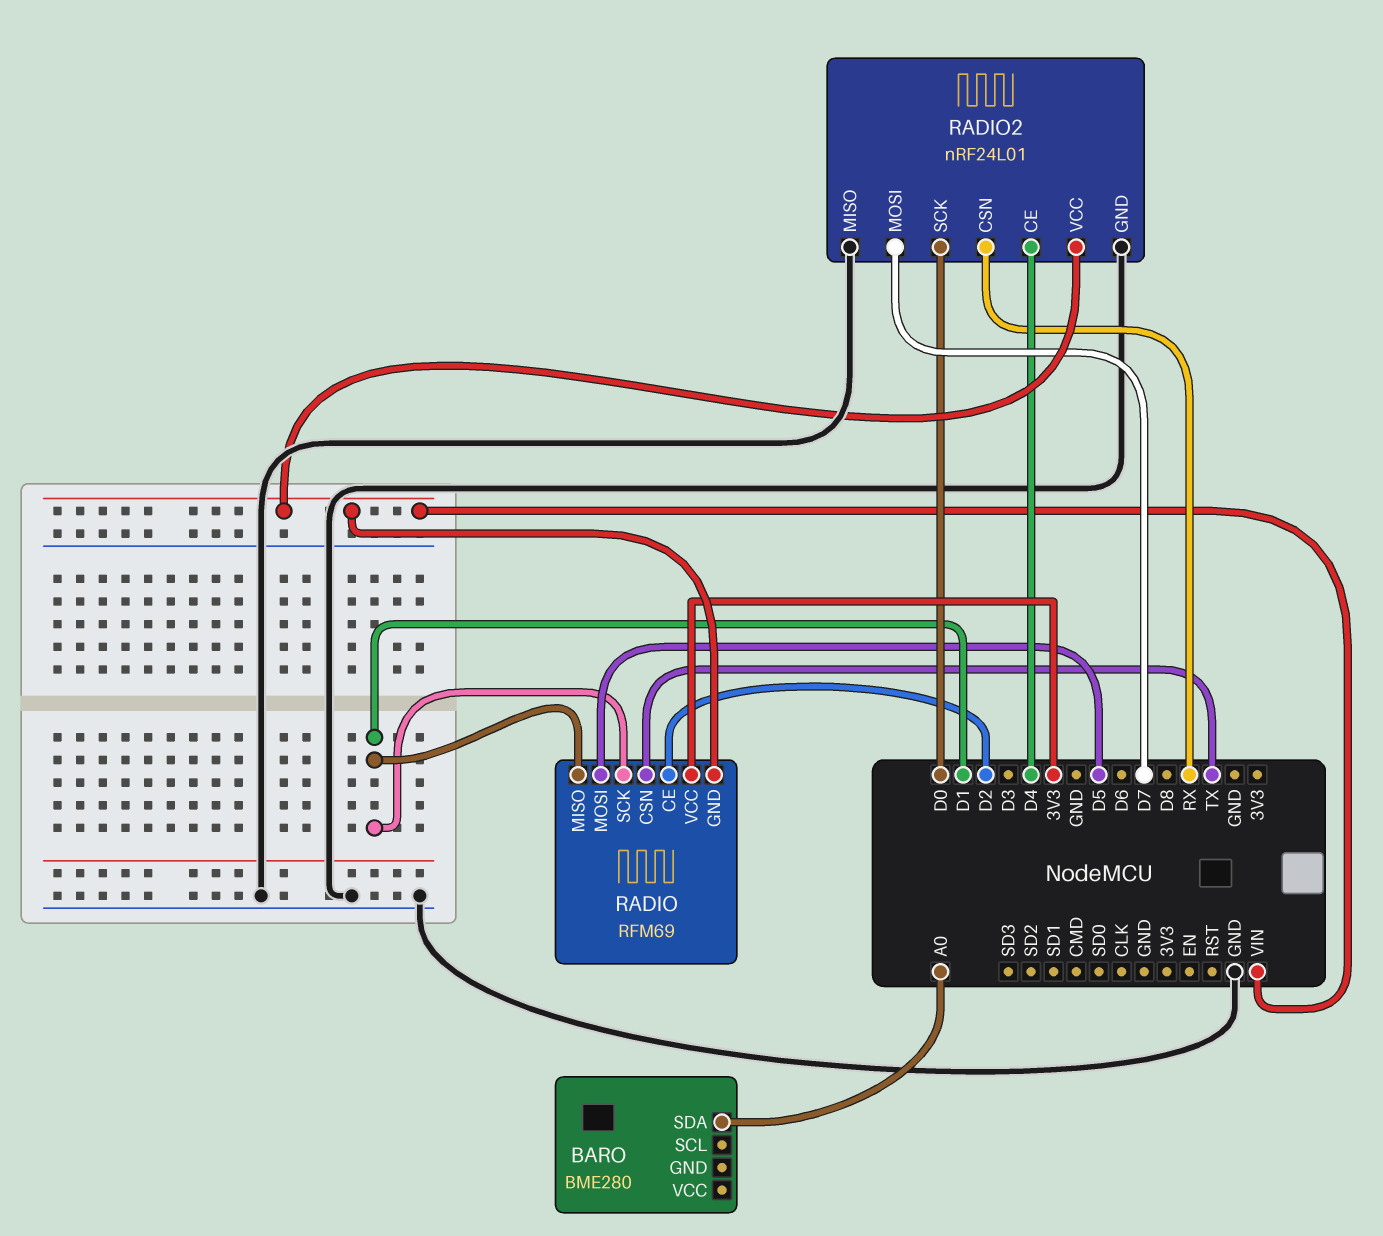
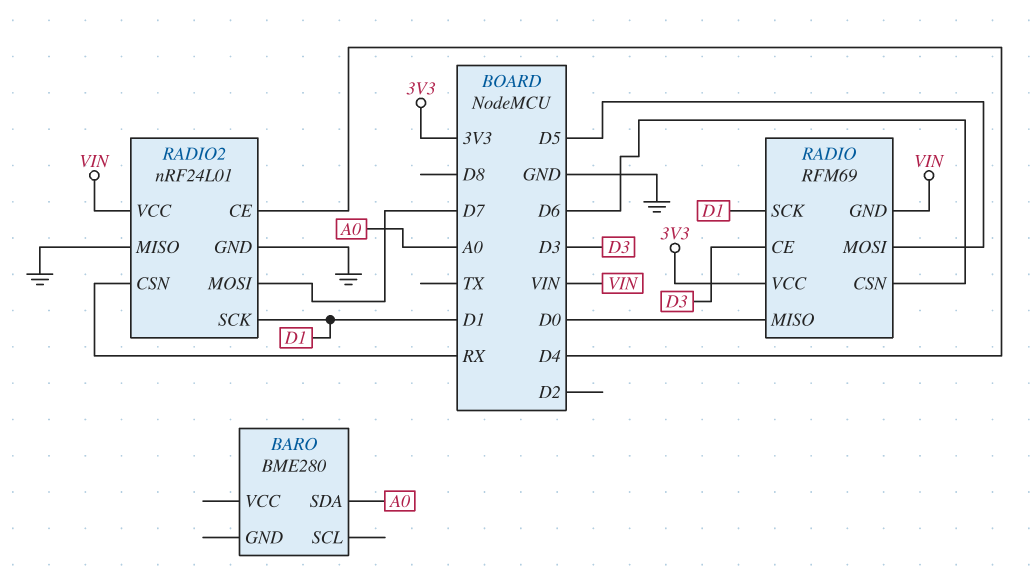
RADIO pin CE: D2 -> D3
RADIO pin CSN: TX -> D6
RADIO pin MISO: D1 -> D0
RADIO2 pin SCK: D0 -> D1

